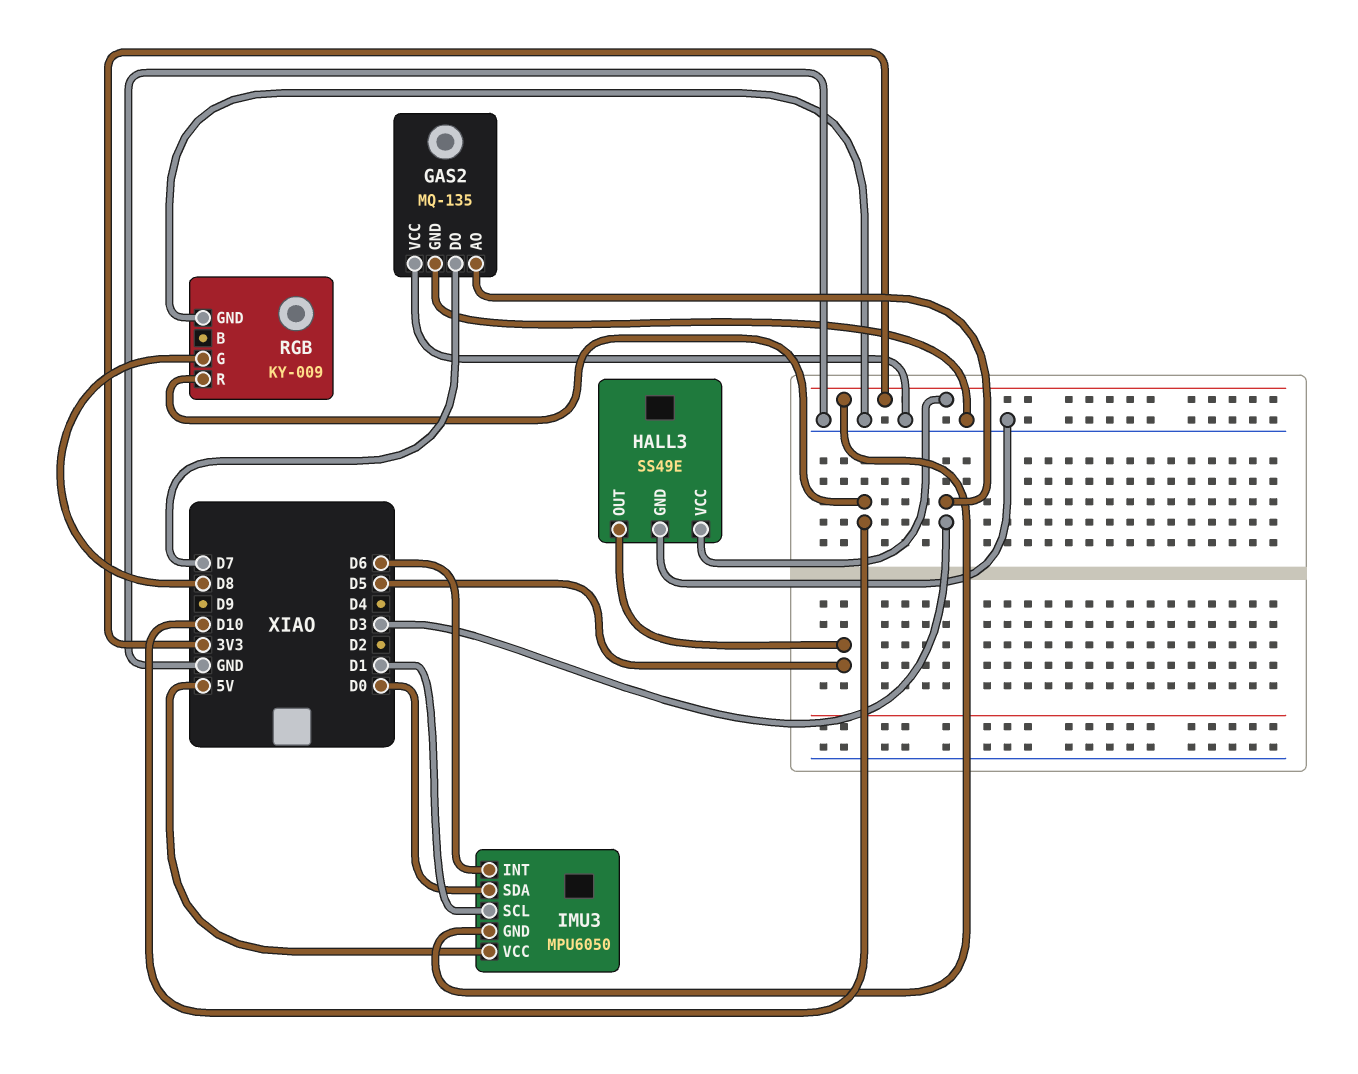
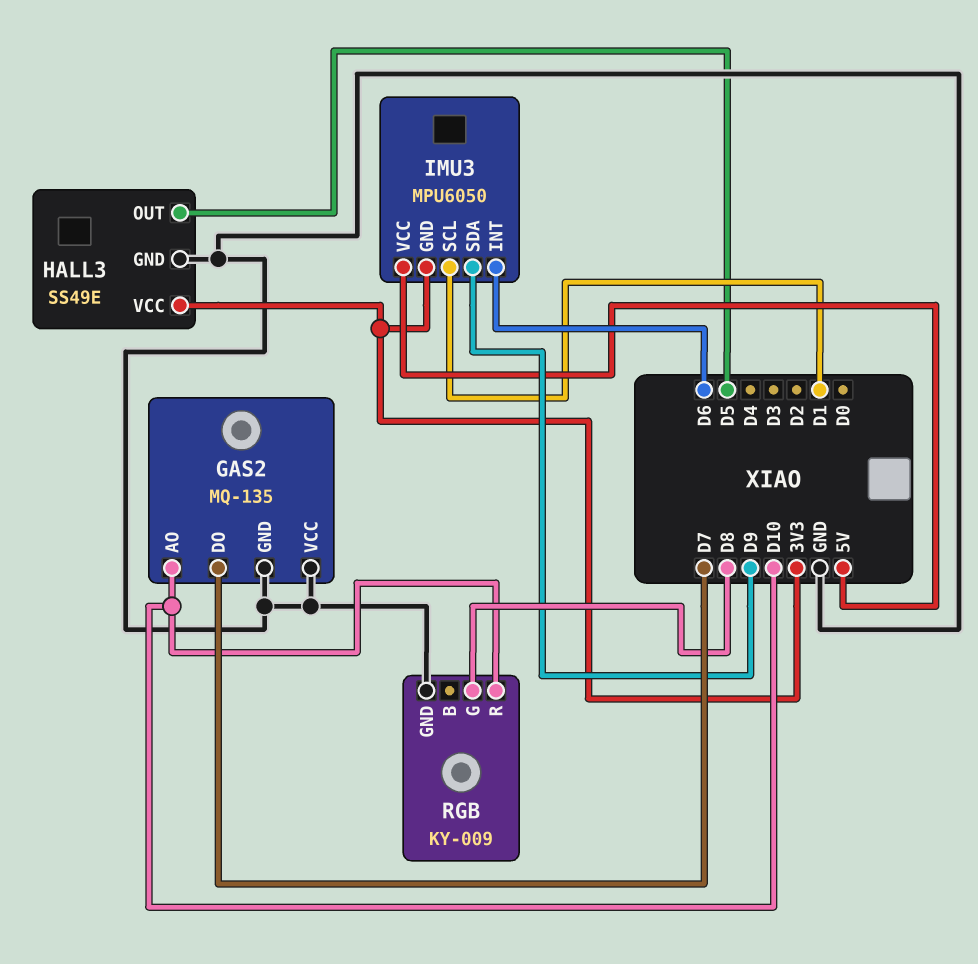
GAS2 pin AO: D3 -> D10
IMU3 pin SDA: D0 -> D9

